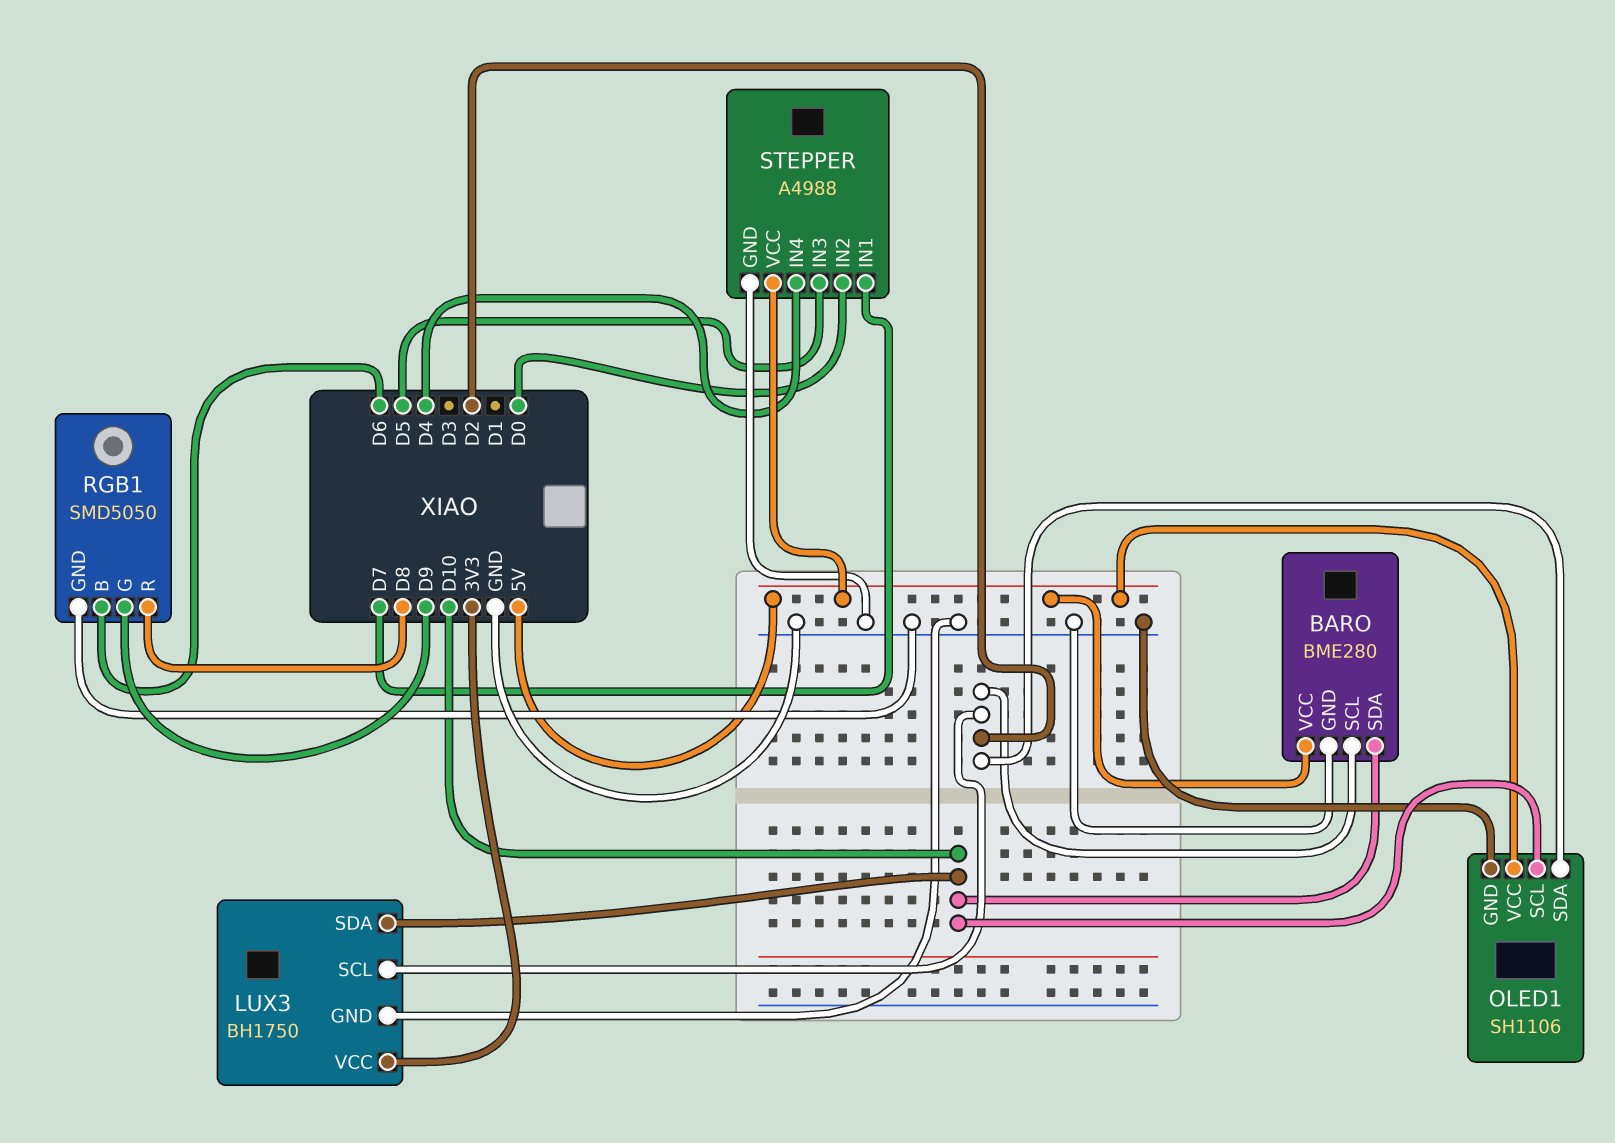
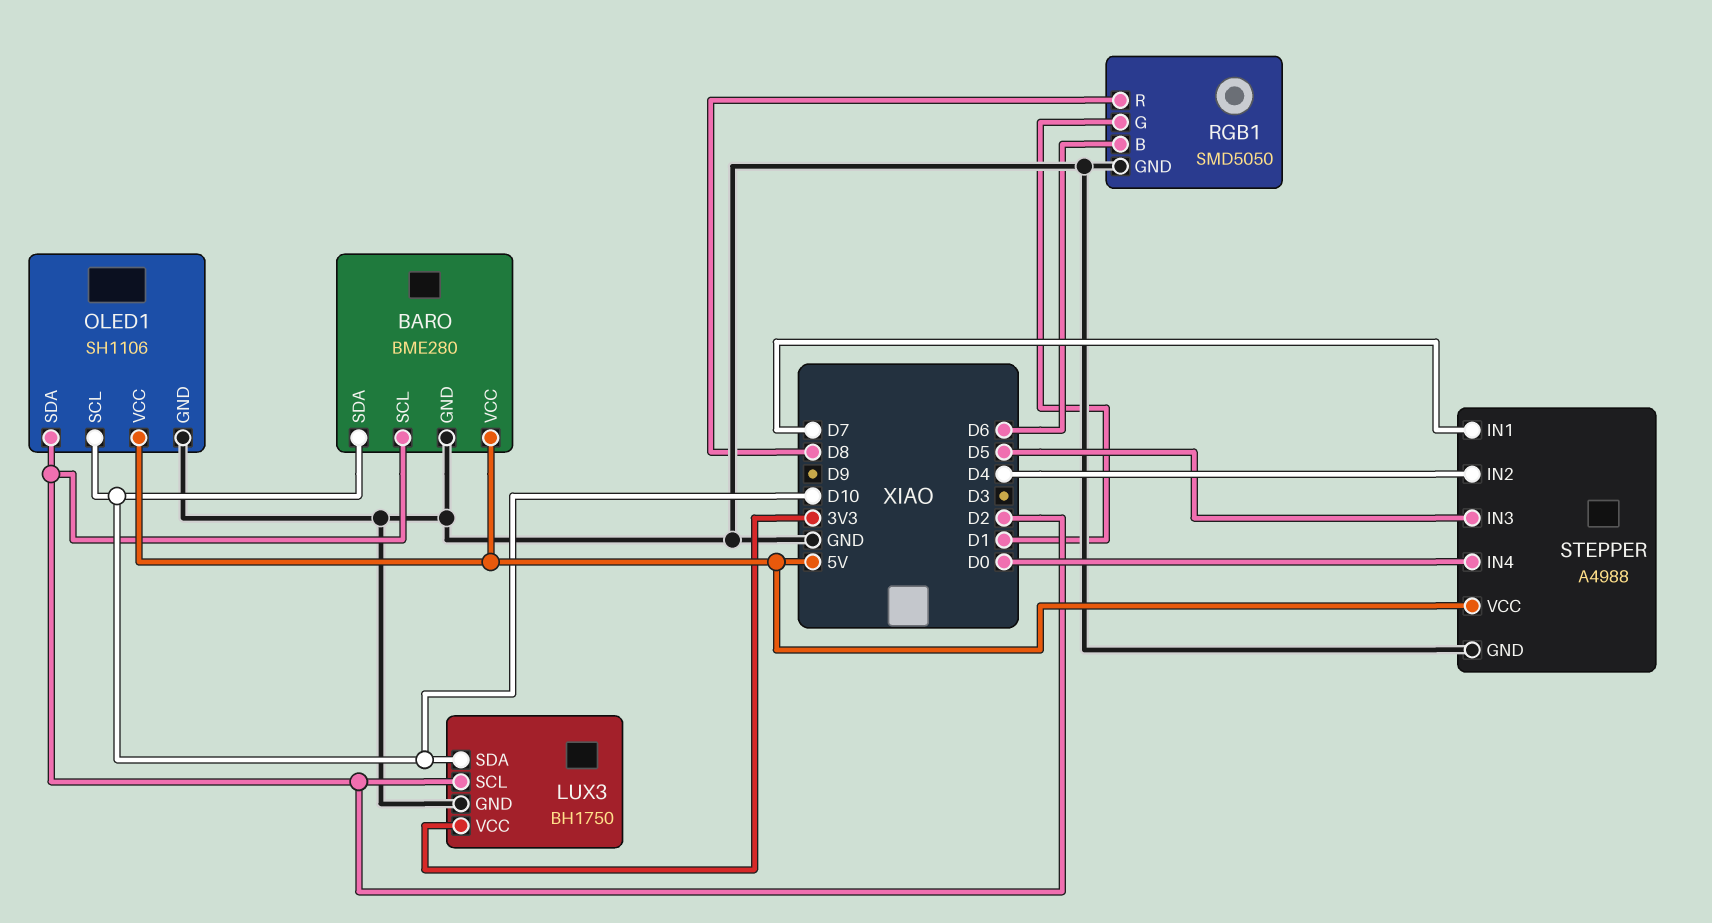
RGB1 pin G: D9 -> D1
STEPPER pin IN2: D0 -> D4
STEPPER pin IN4: D4 -> D0

